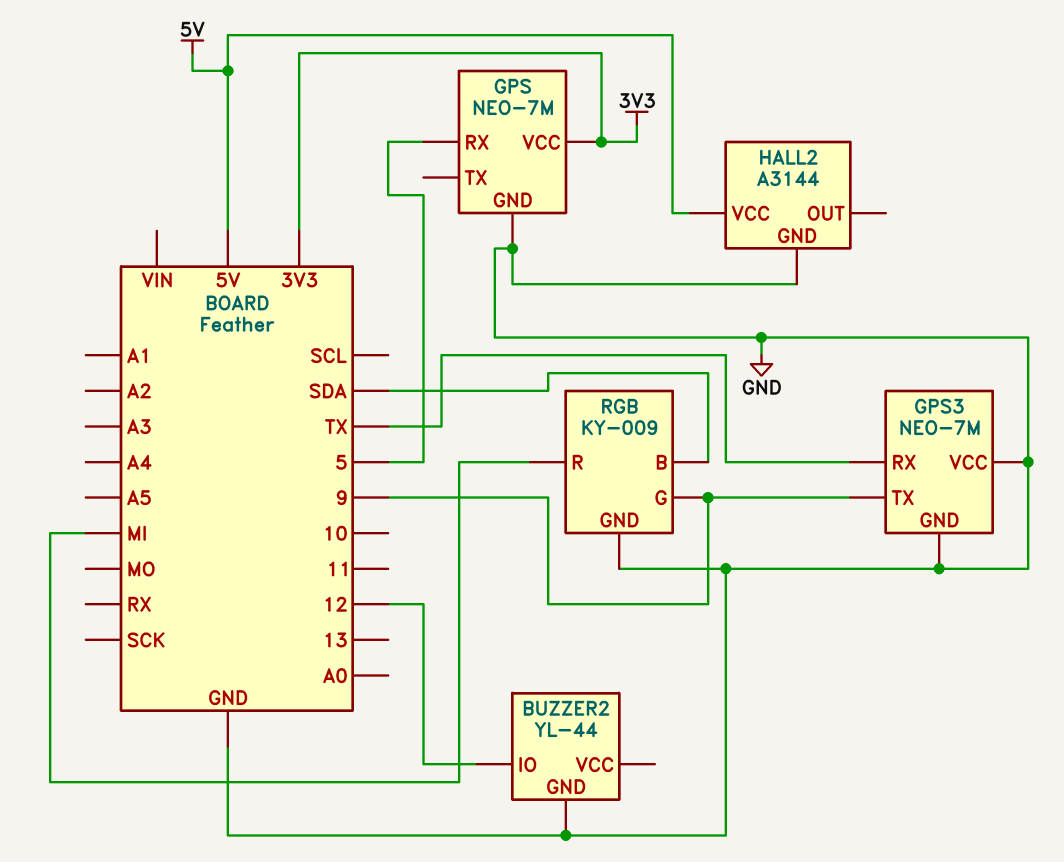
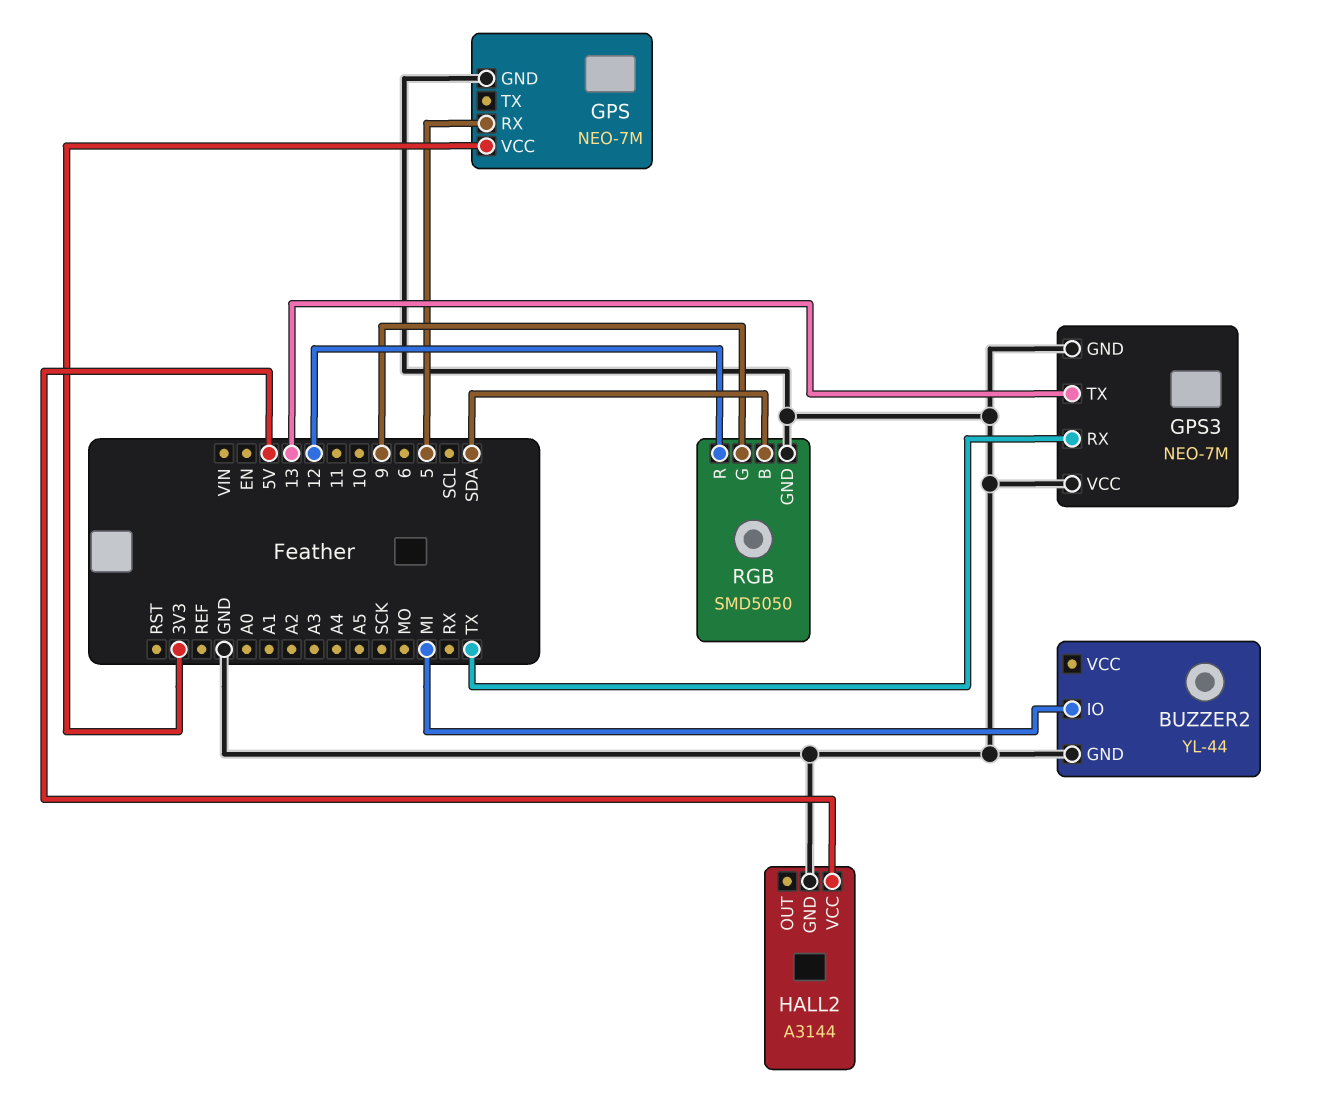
BUZZER2 pin IO: 12 -> MI
GPS3 pin TX: 9 -> 13
RGB: KY-009 -> SMD5050
RGB pin R: MI -> 12

